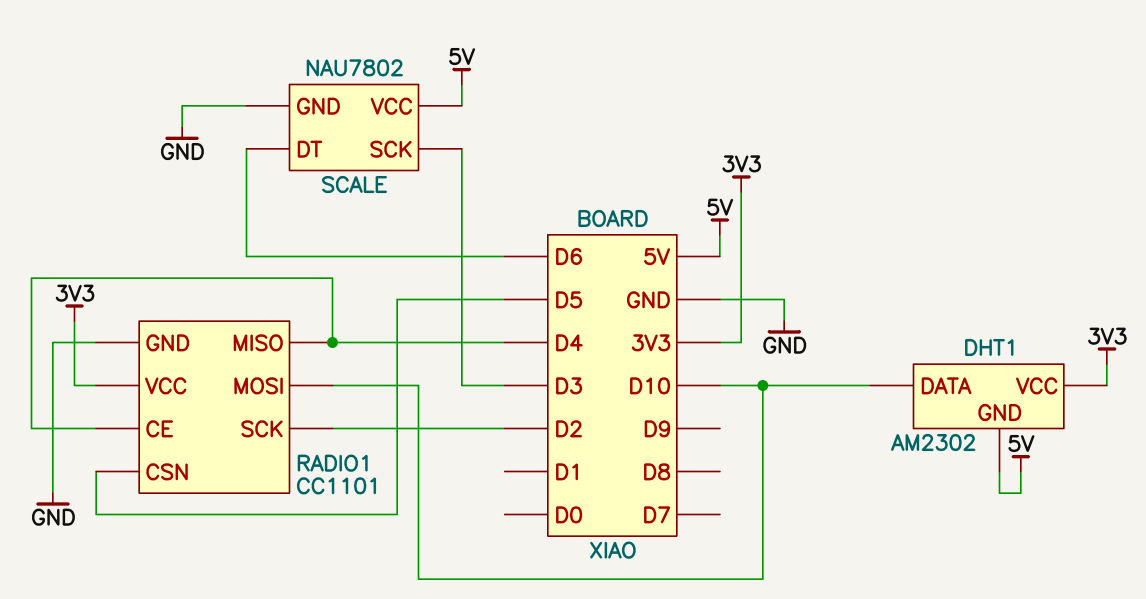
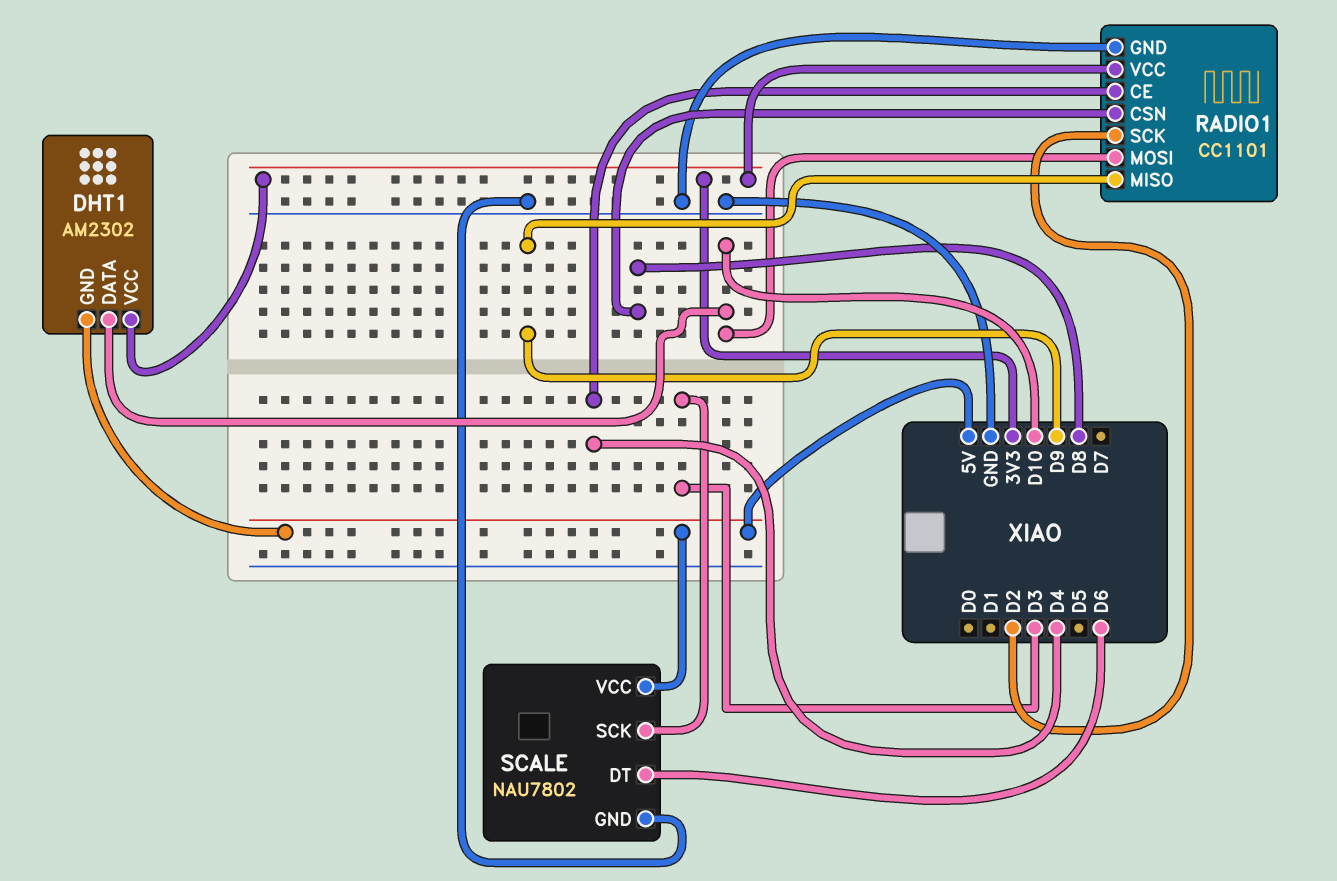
RADIO1 pin CSN: D5 -> D8
RADIO1 pin MISO: D4 -> D9

